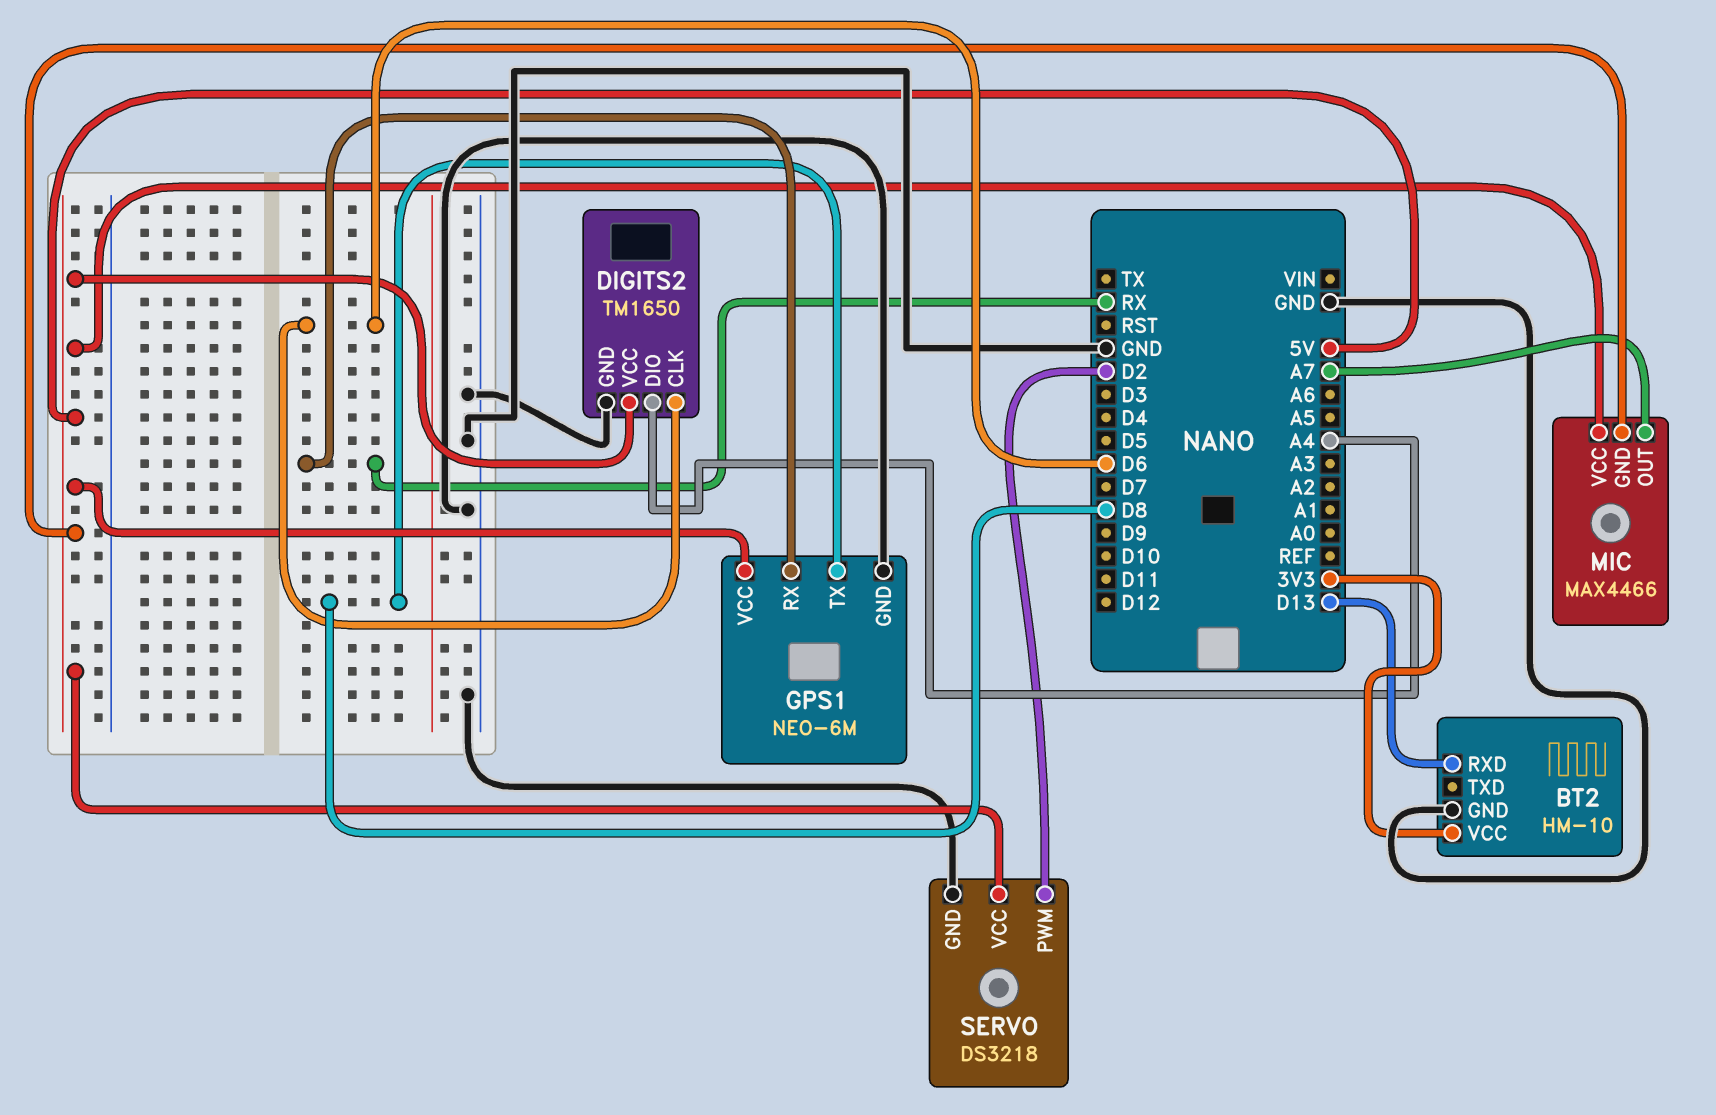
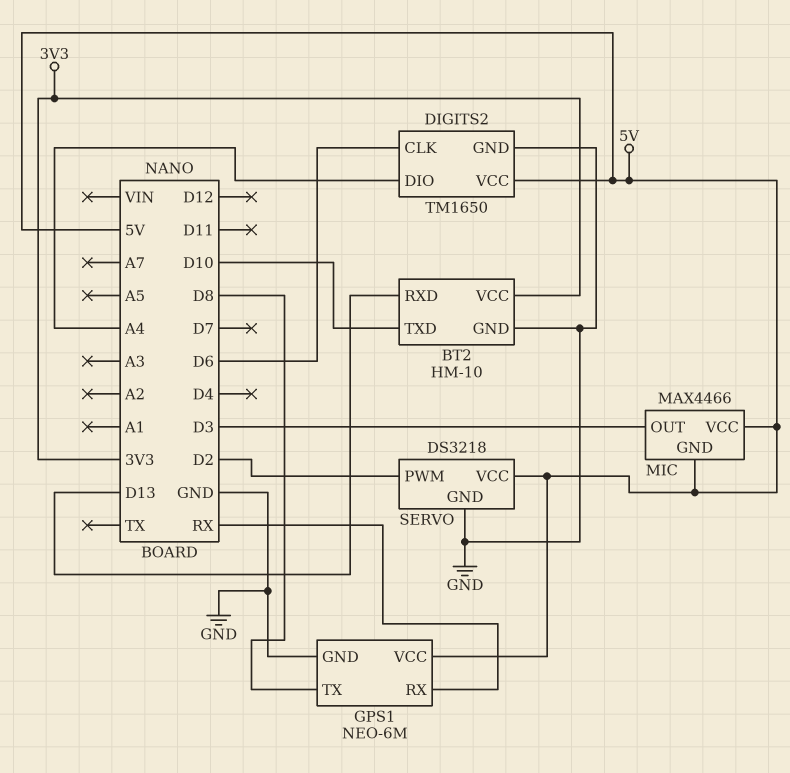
BT2 pin TXD: none -> D10
MIC pin OUT: A7 -> D3

